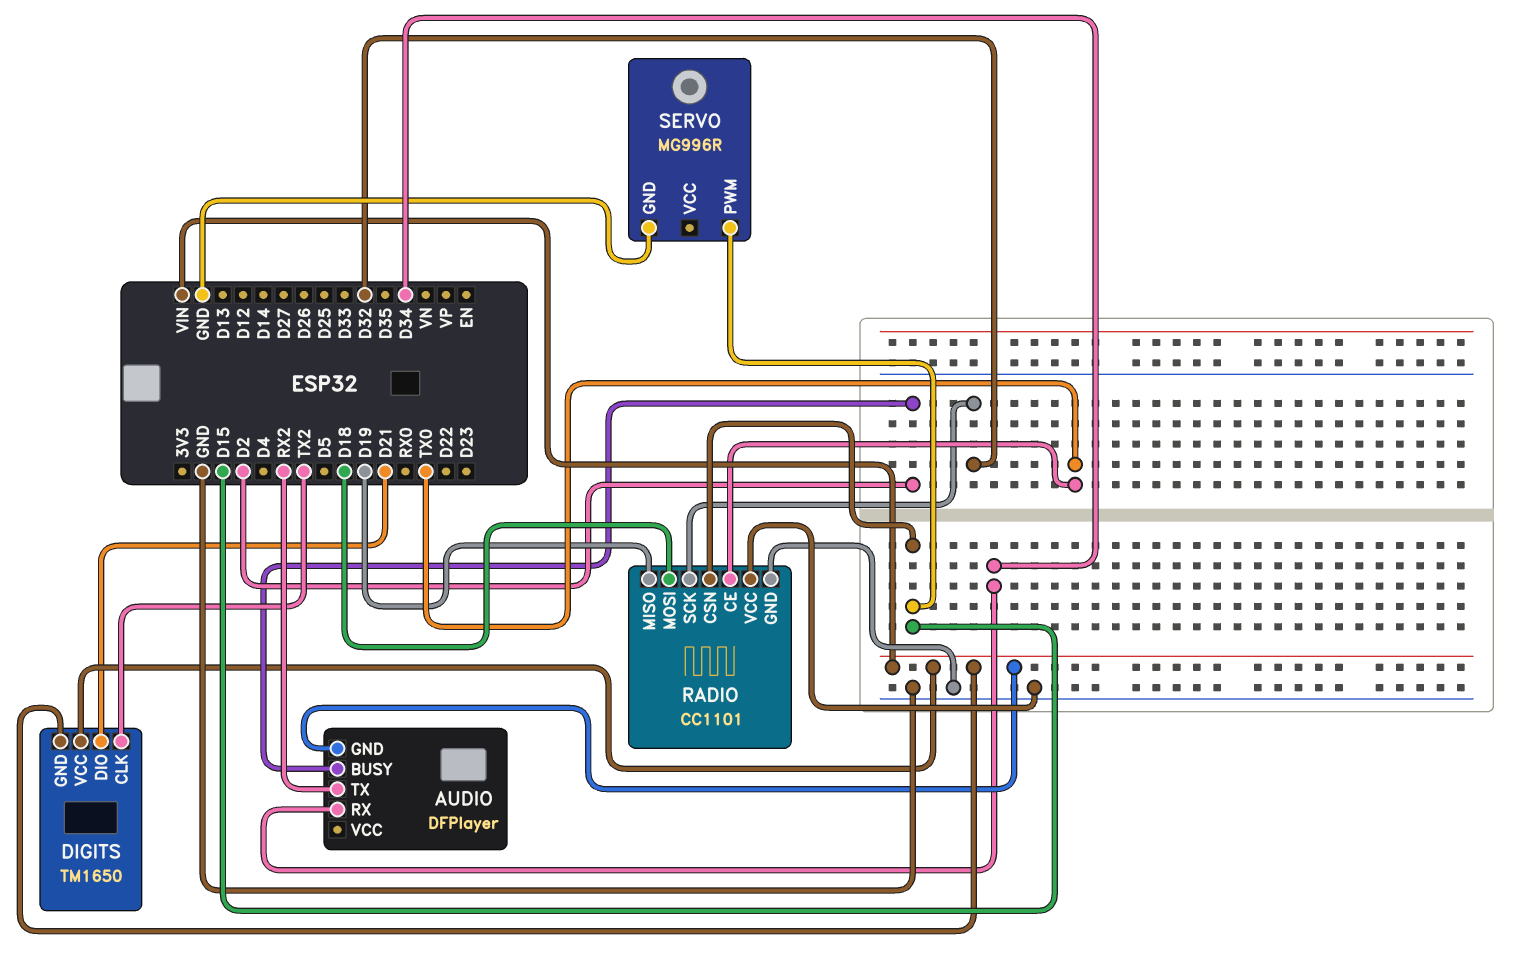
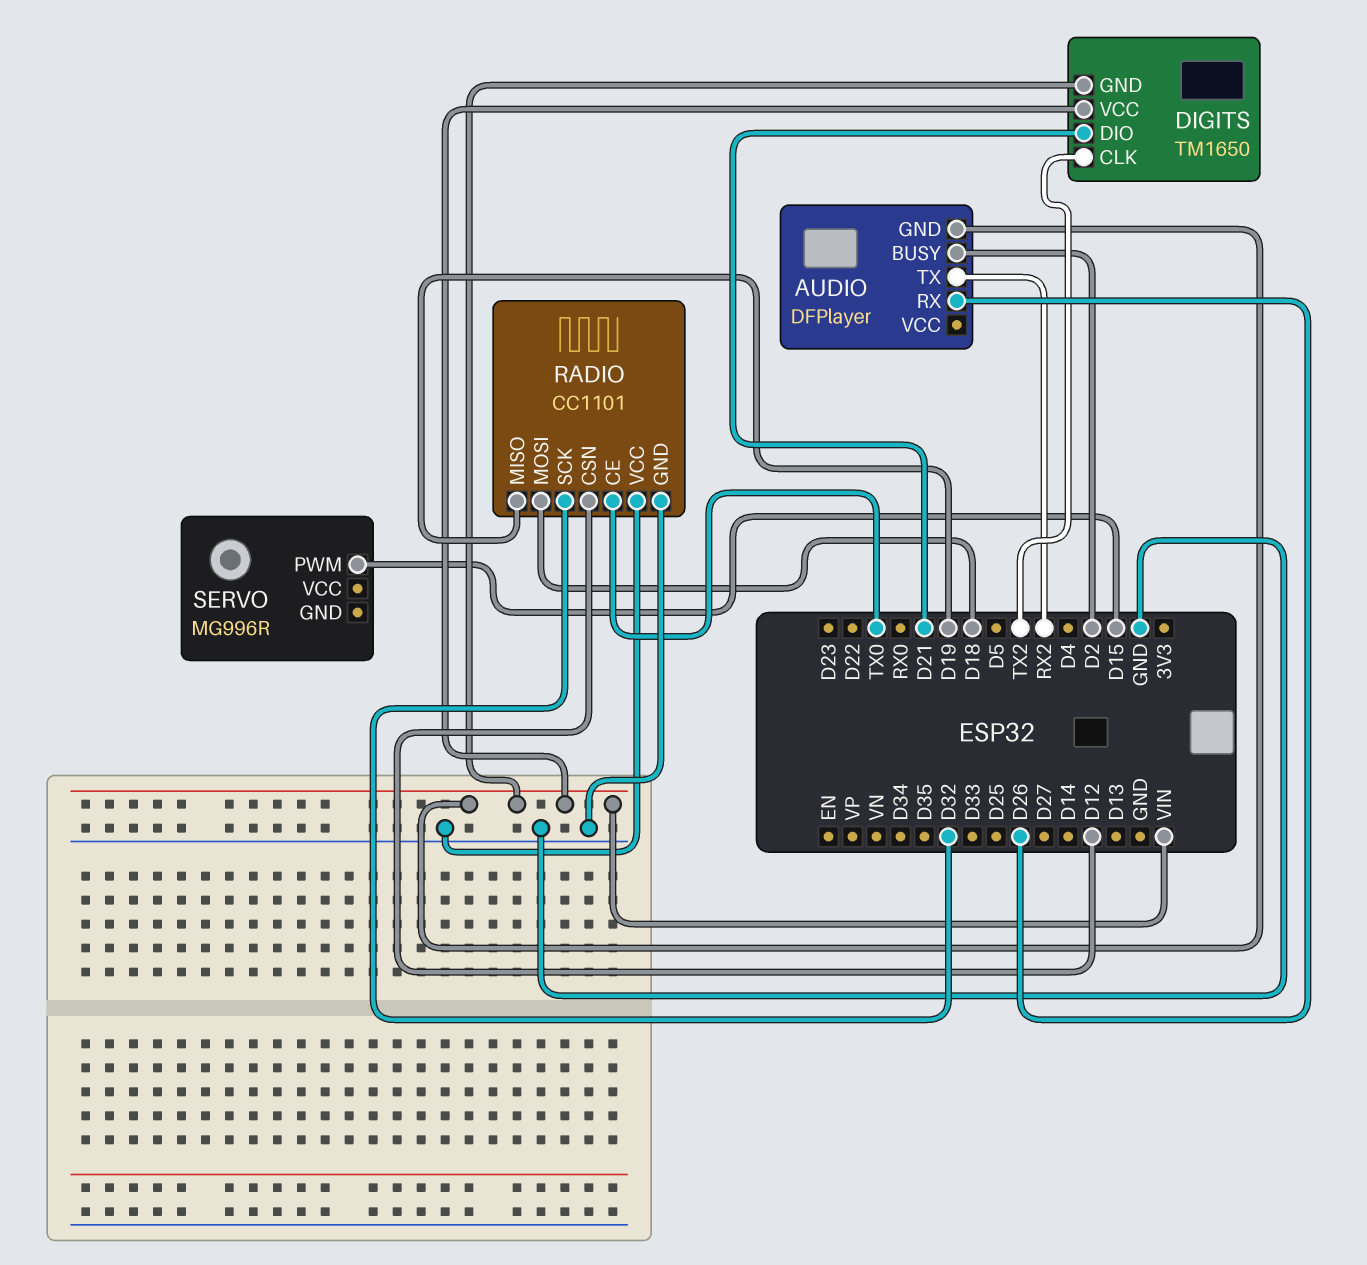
AUDIO pin RX: D34 -> D26
RADIO pin CSN: D15 -> D12
SERVO pin GND: GND -> none

